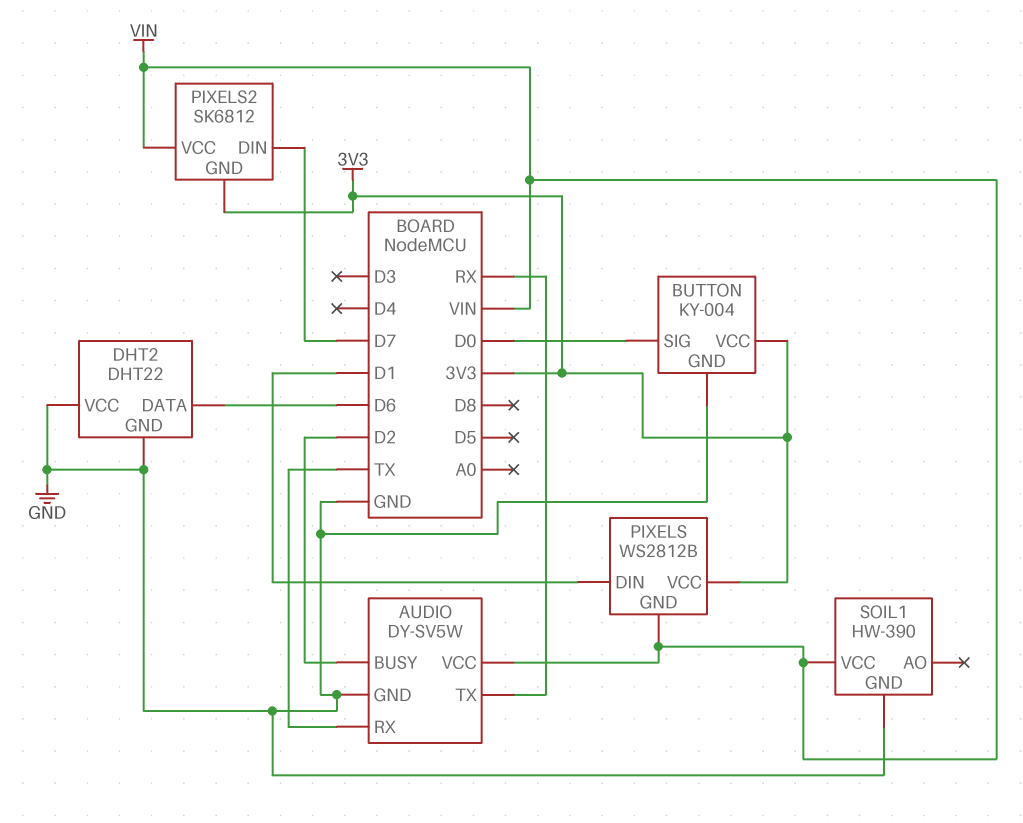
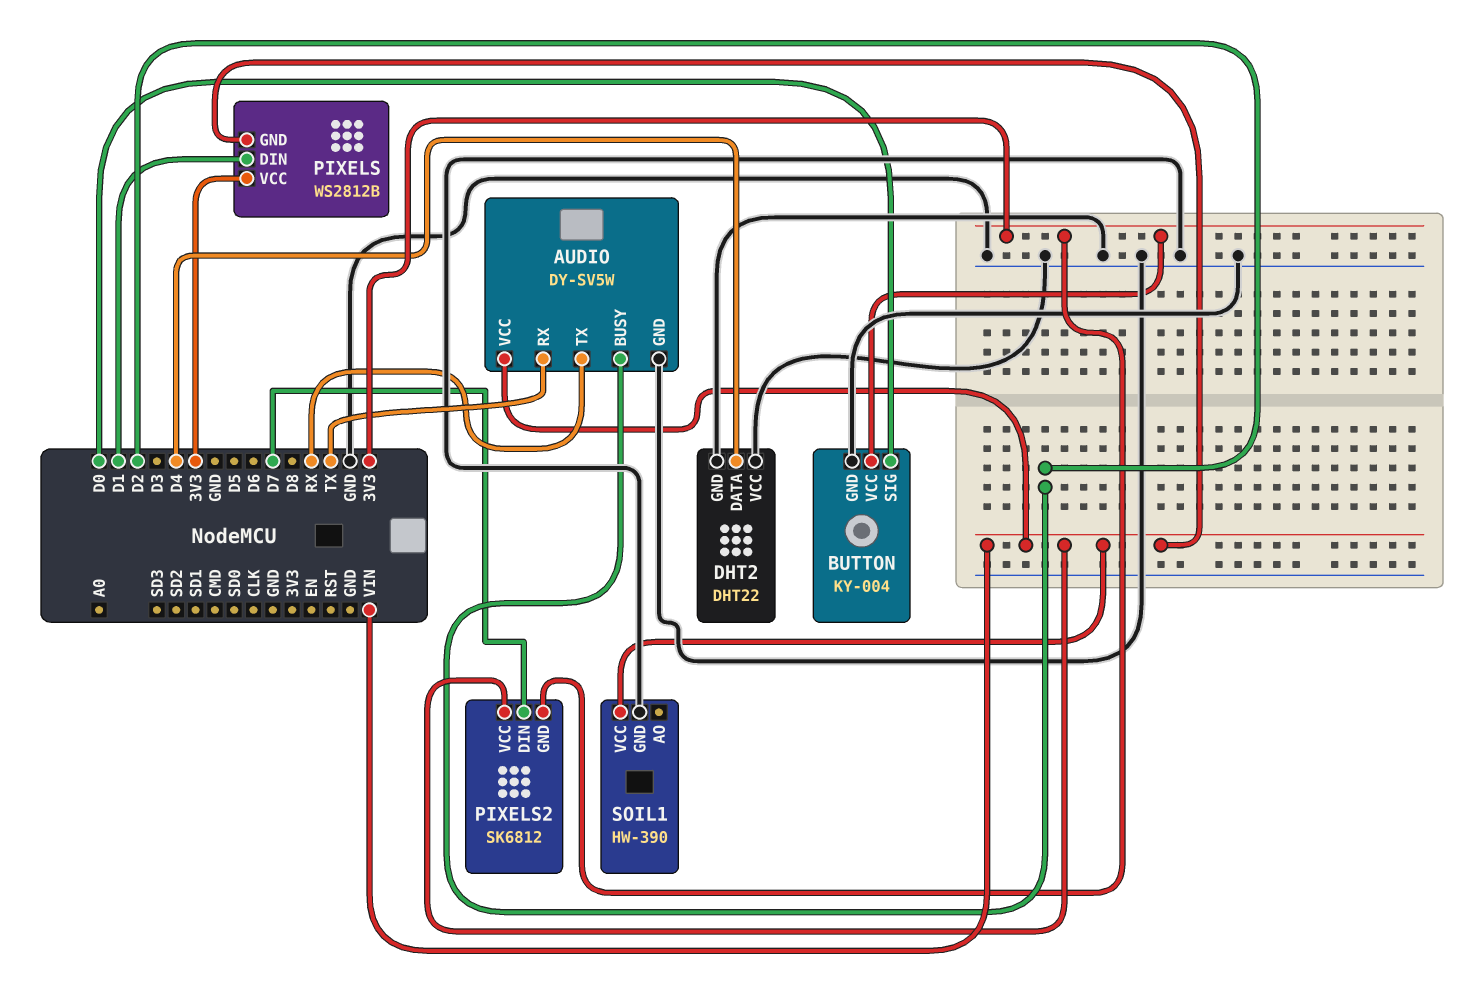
DHT2 pin DATA: D6 -> D4

